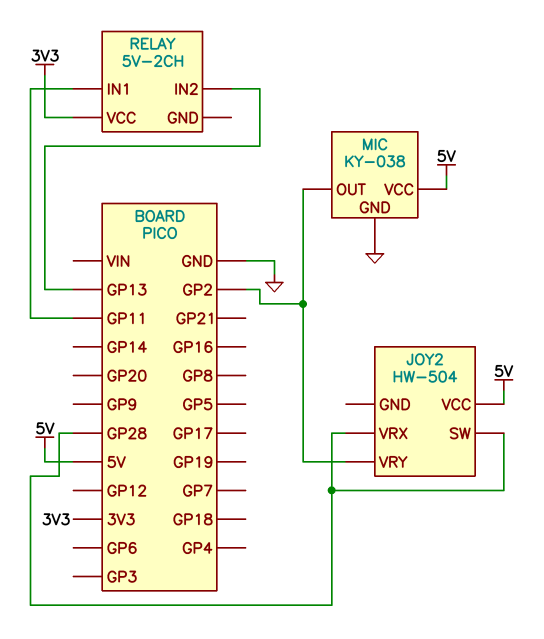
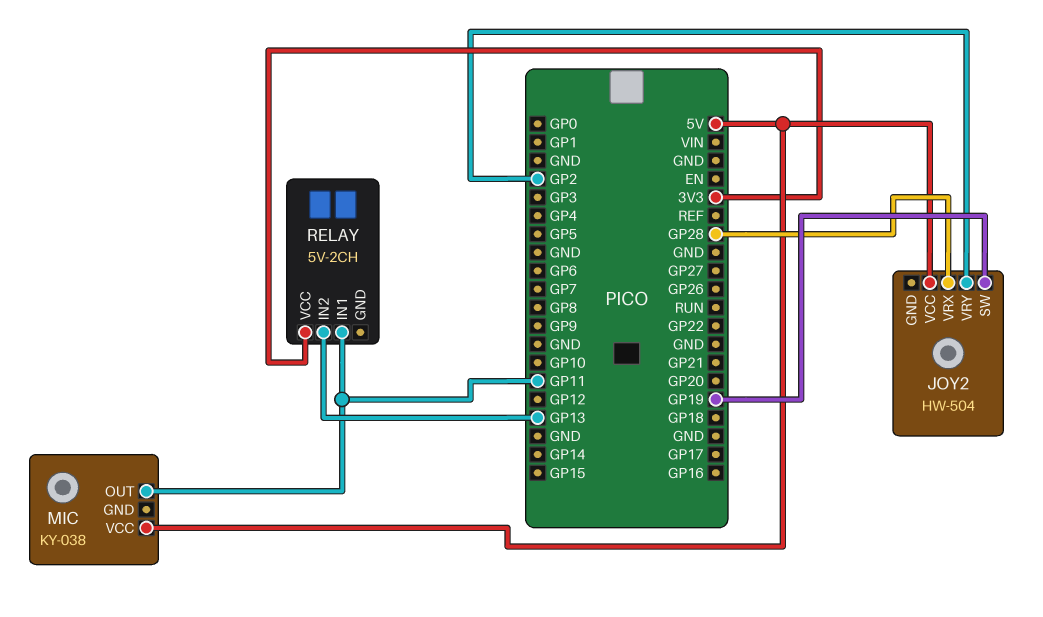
JOY2 pin SW: GP28 -> GP19
MIC pin GND: GND -> none
MIC pin OUT: GP2 -> GP11

